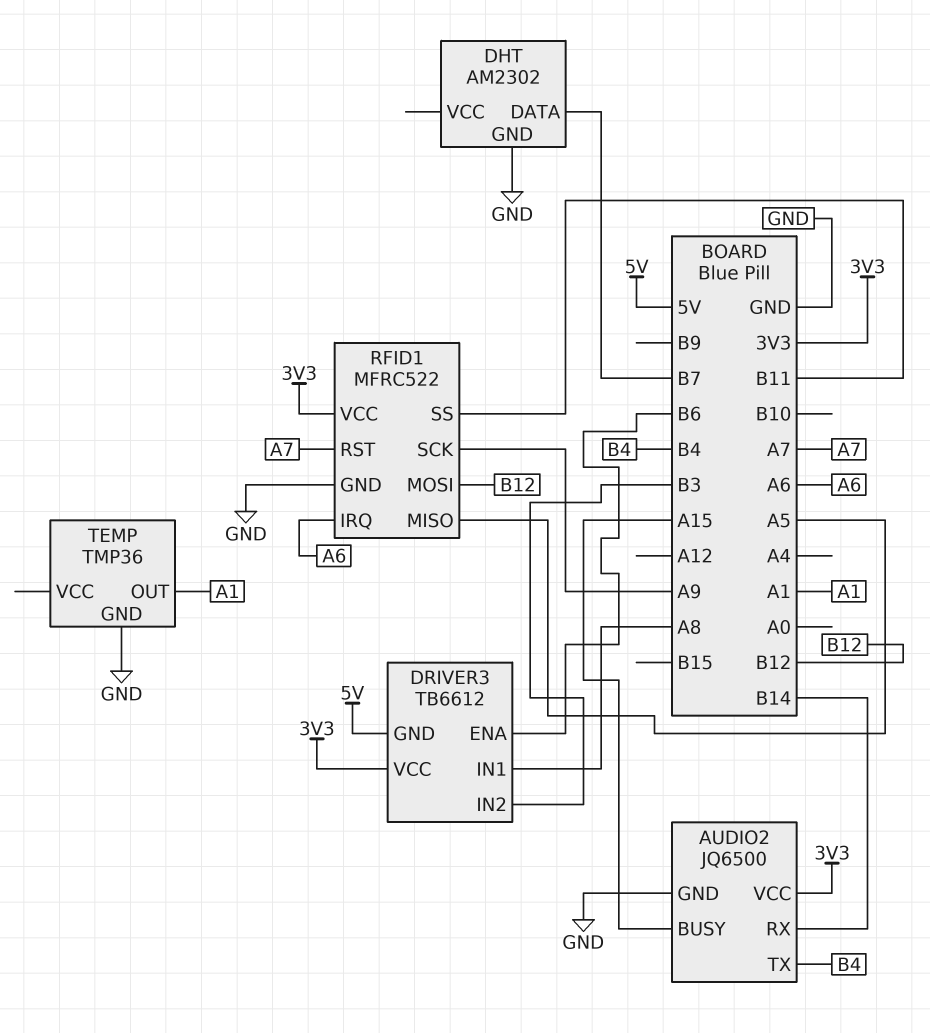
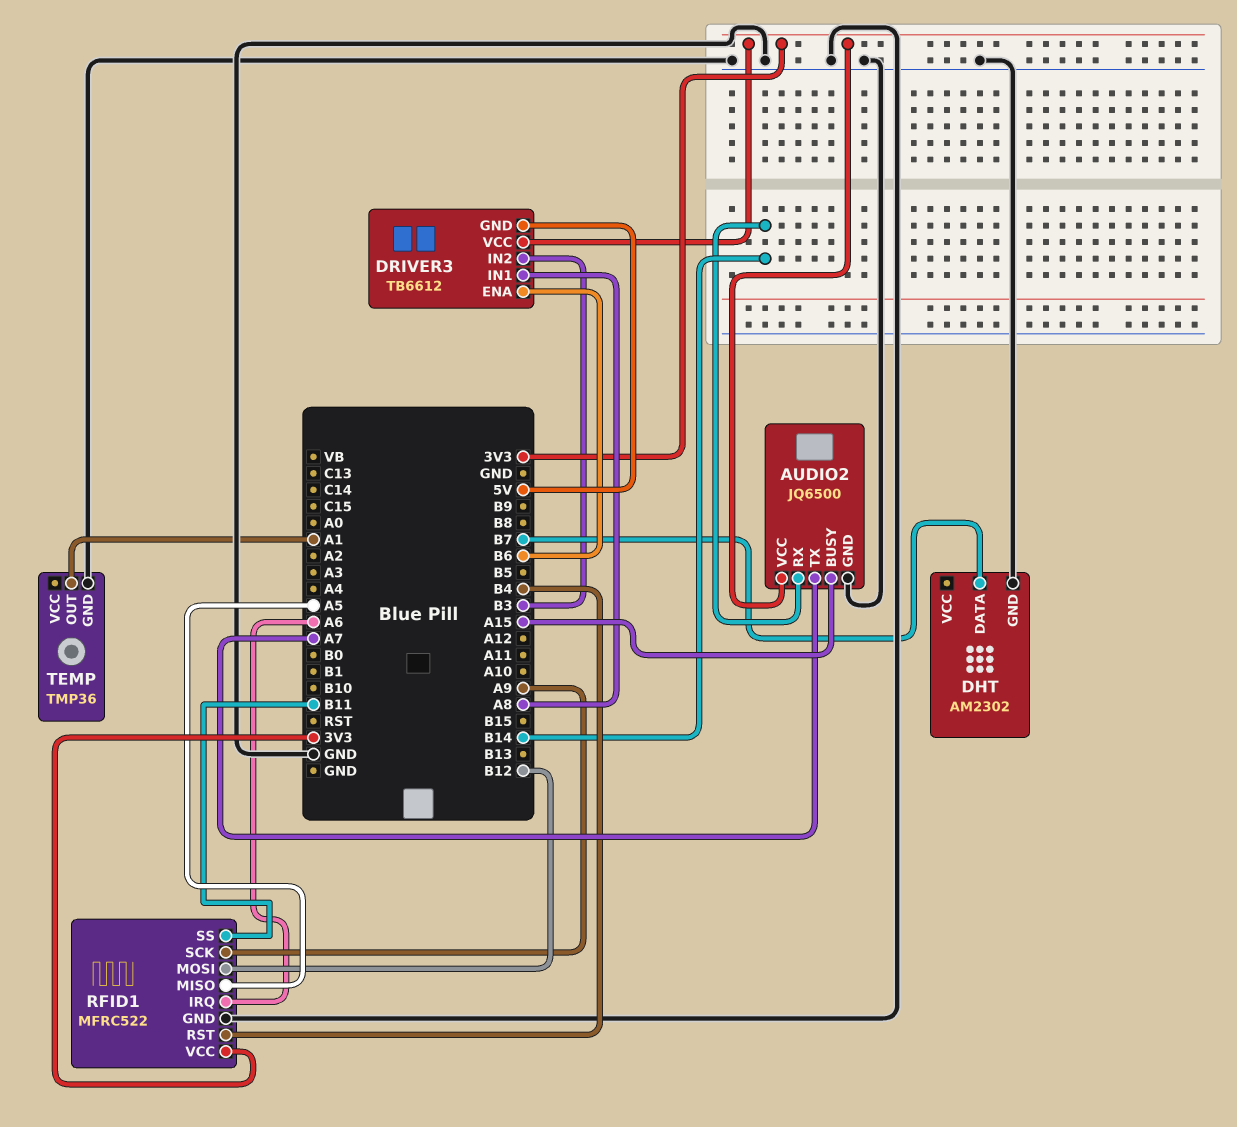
AUDIO2 pin TX: B4 -> A7
RFID1 pin RST: A7 -> B4

